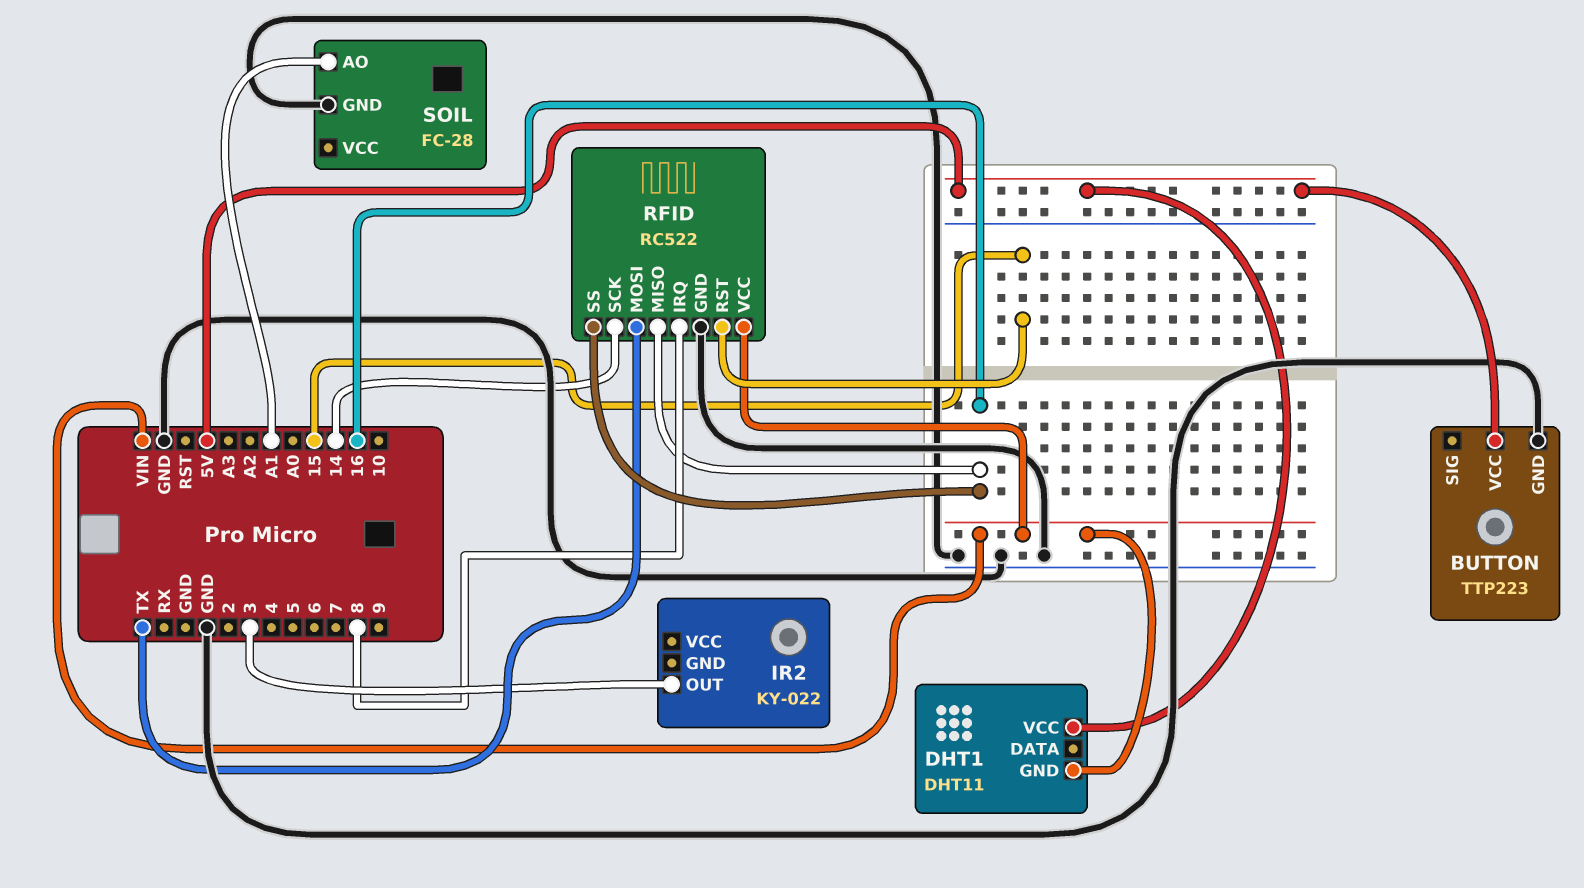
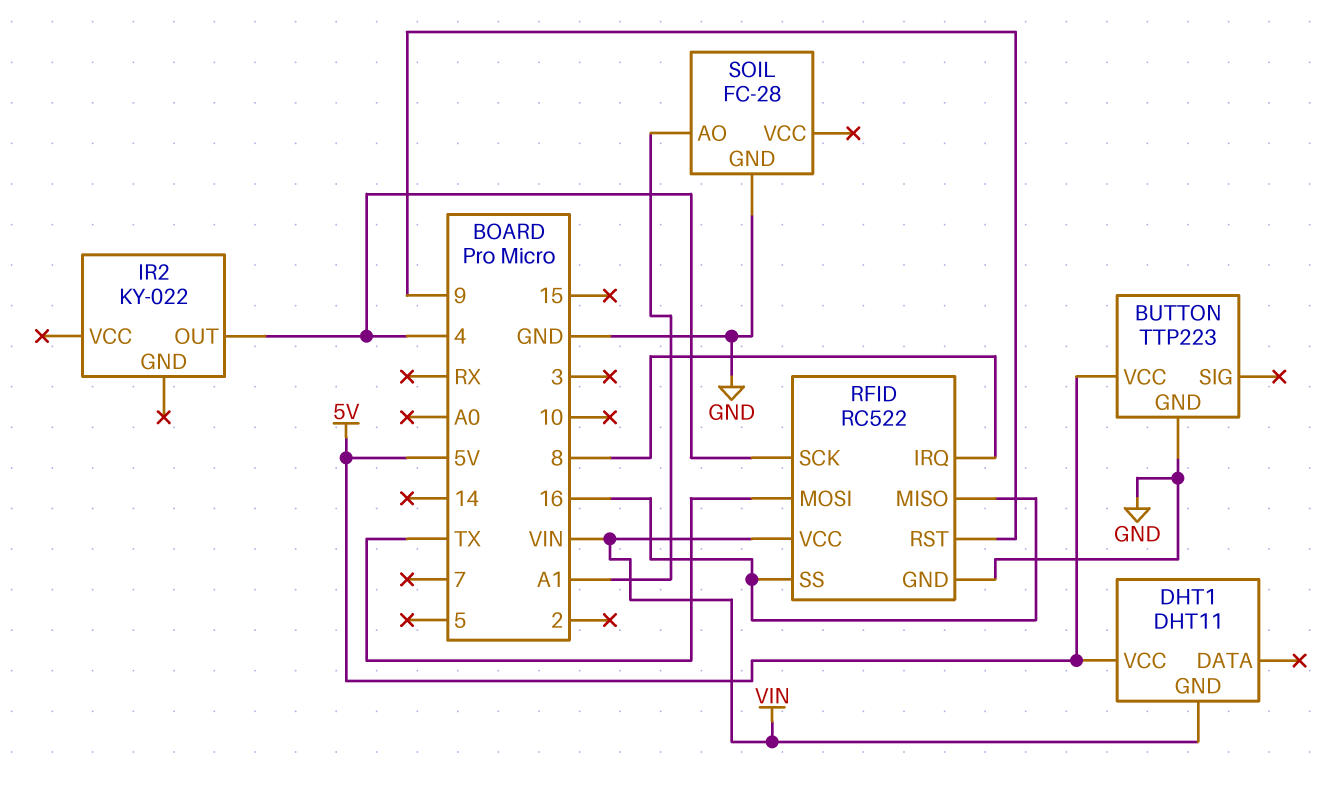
IR2 pin OUT: 3 -> 4
RFID pin RST: 15 -> 9
RFID pin SCK: 14 -> 4

